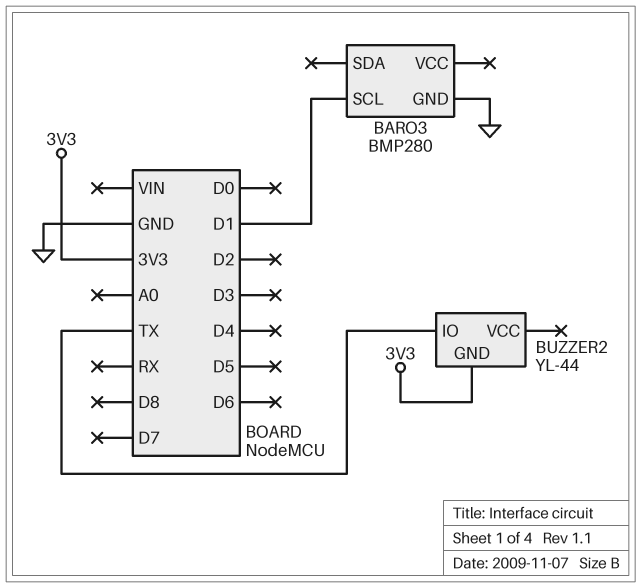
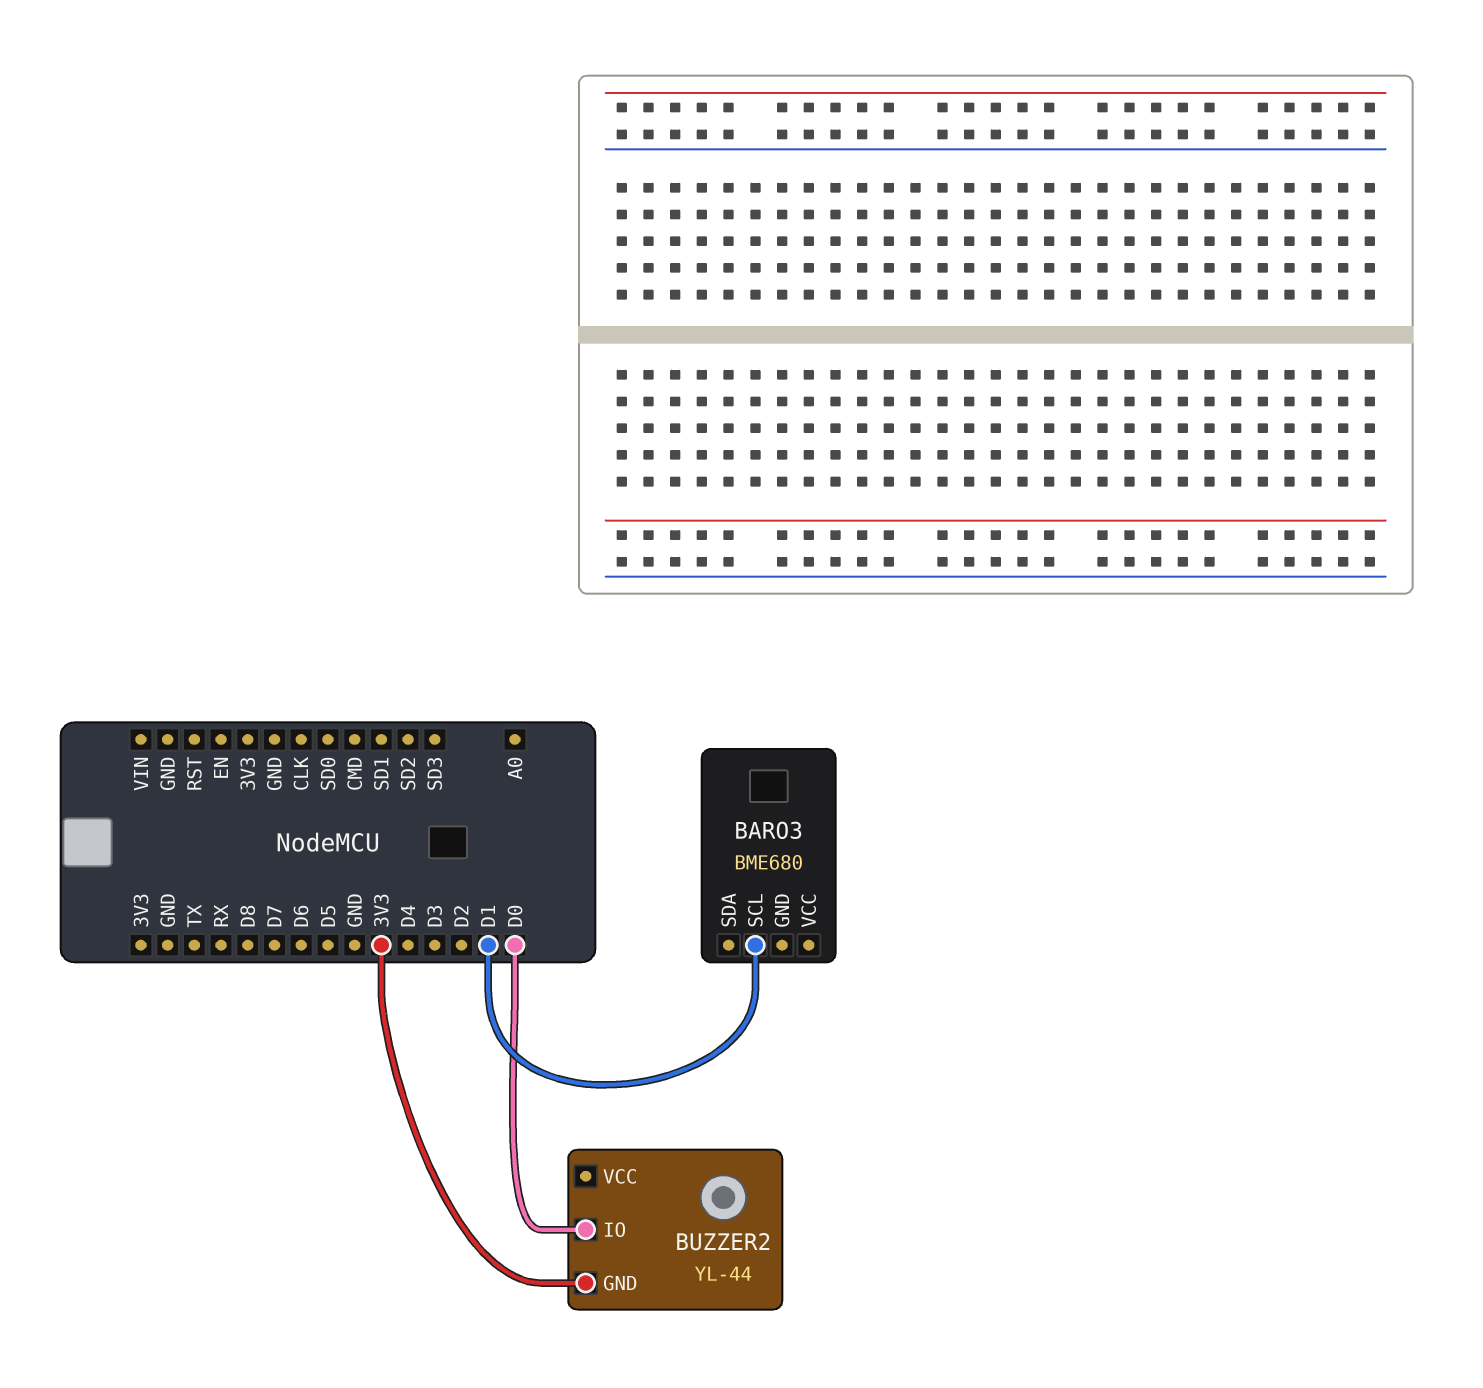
BARO3: BMP280 -> BME680
BARO3 pin GND: GND -> none
BUZZER2 pin IO: TX -> D0

